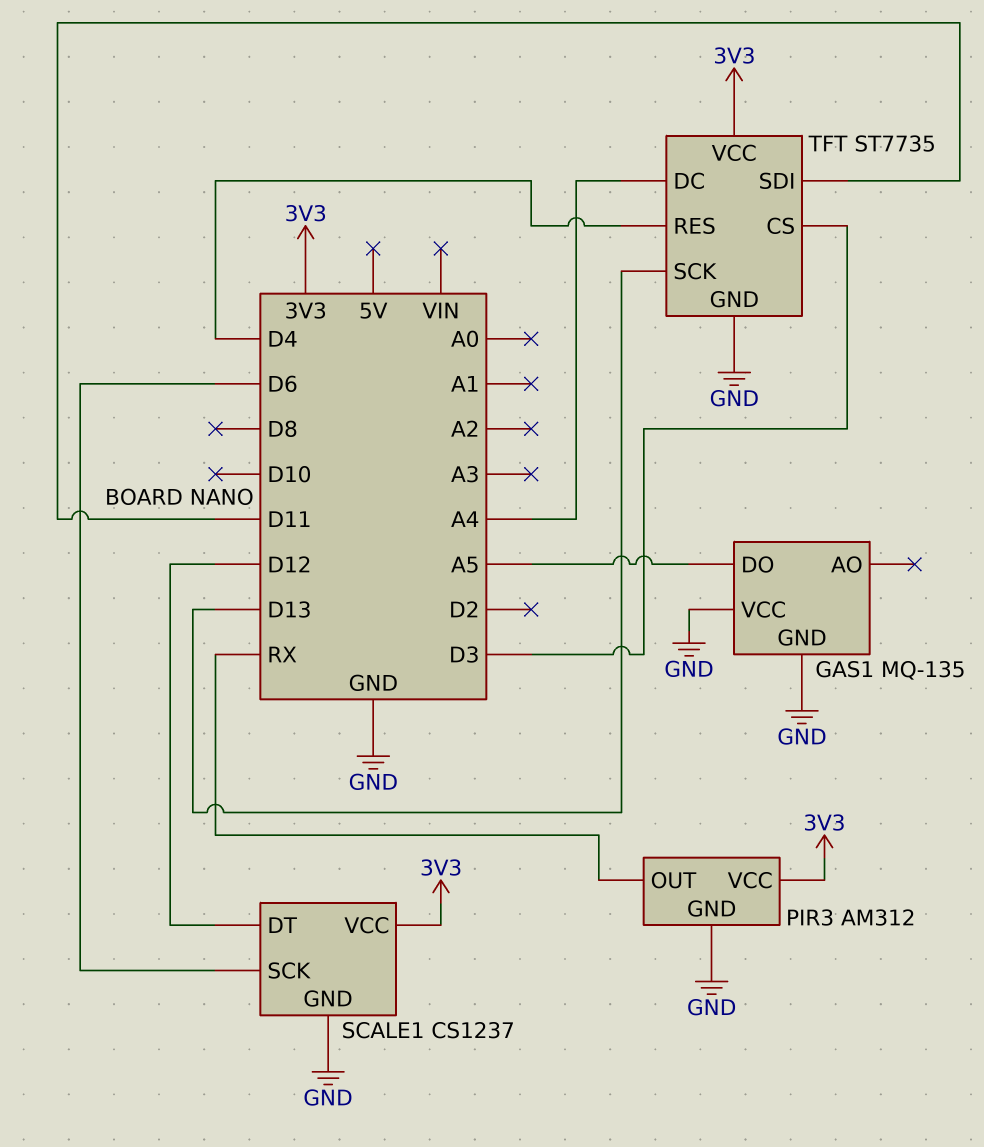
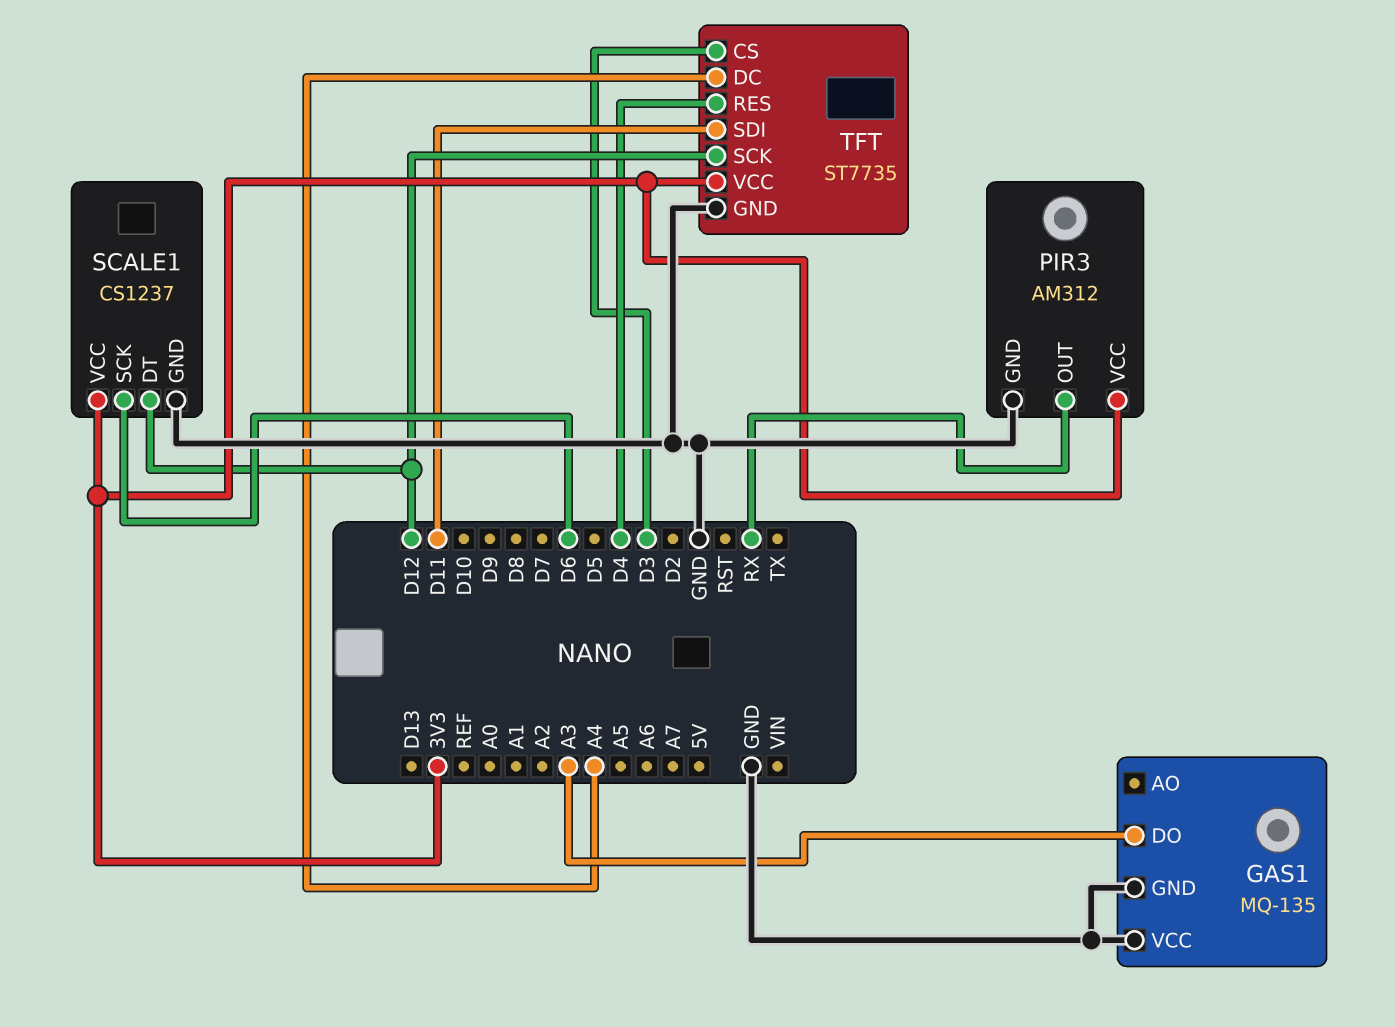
GAS1 pin DO: A5 -> A3
TFT pin SCK: D13 -> D12

